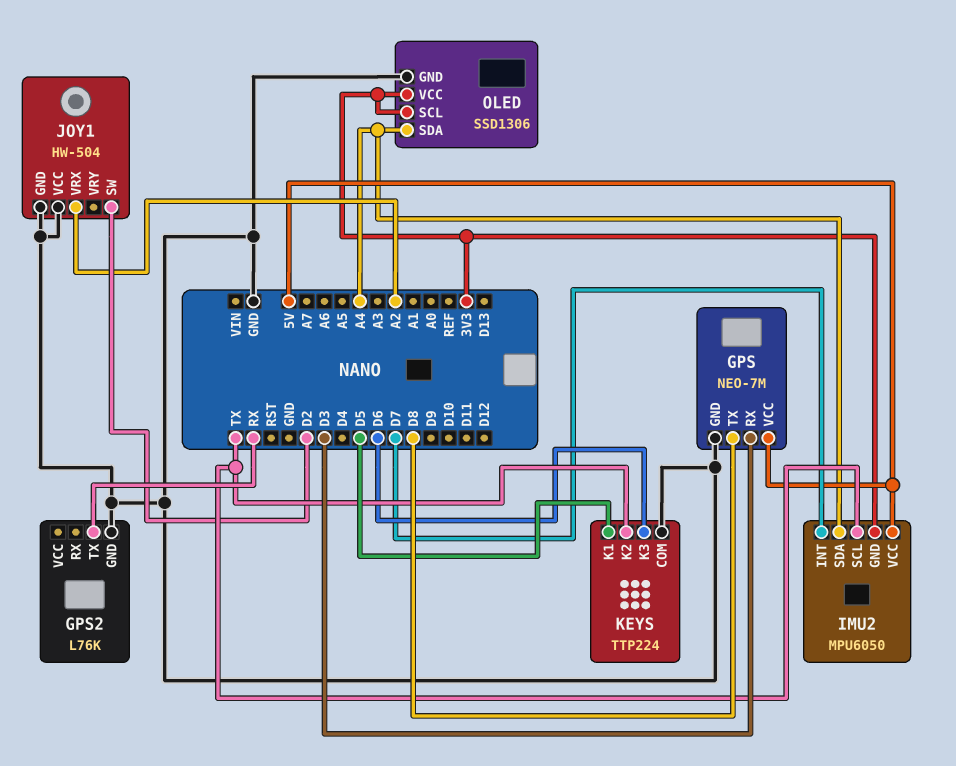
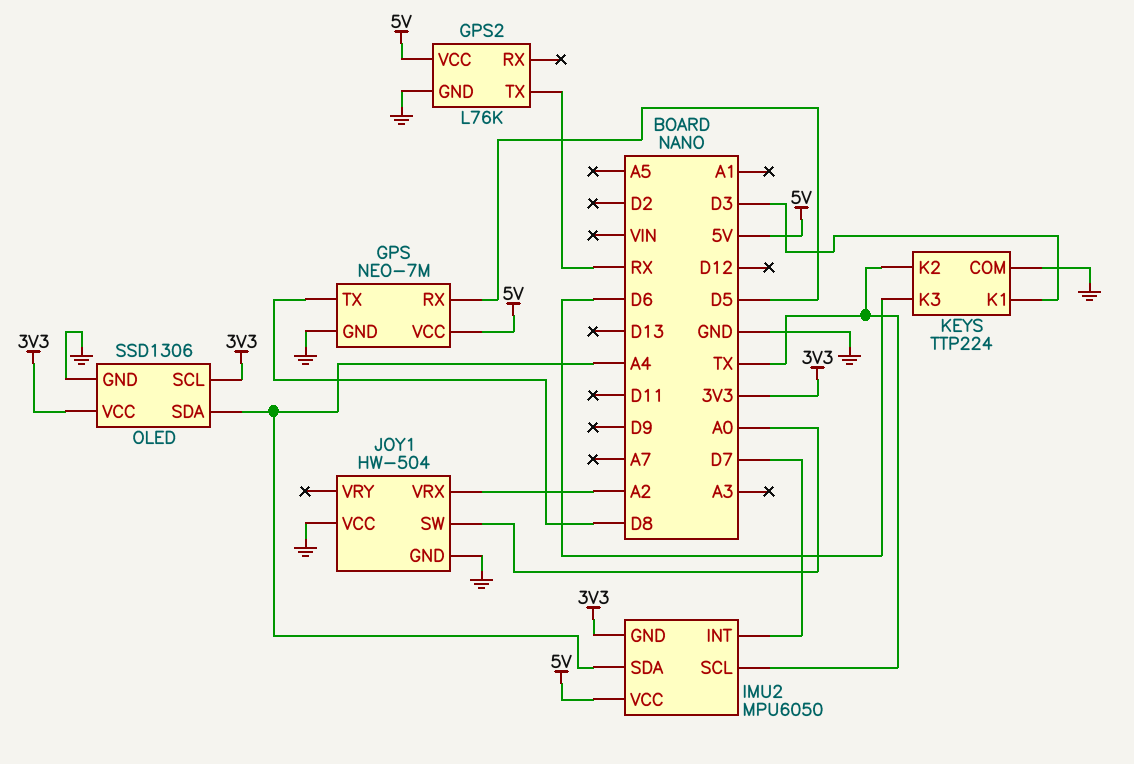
GPS pin RX: D3 -> D5
GPS2 pin VCC: none -> 5V
JOY1 pin SW: D2 -> A0
KEYS pin K1: D5 -> D3

